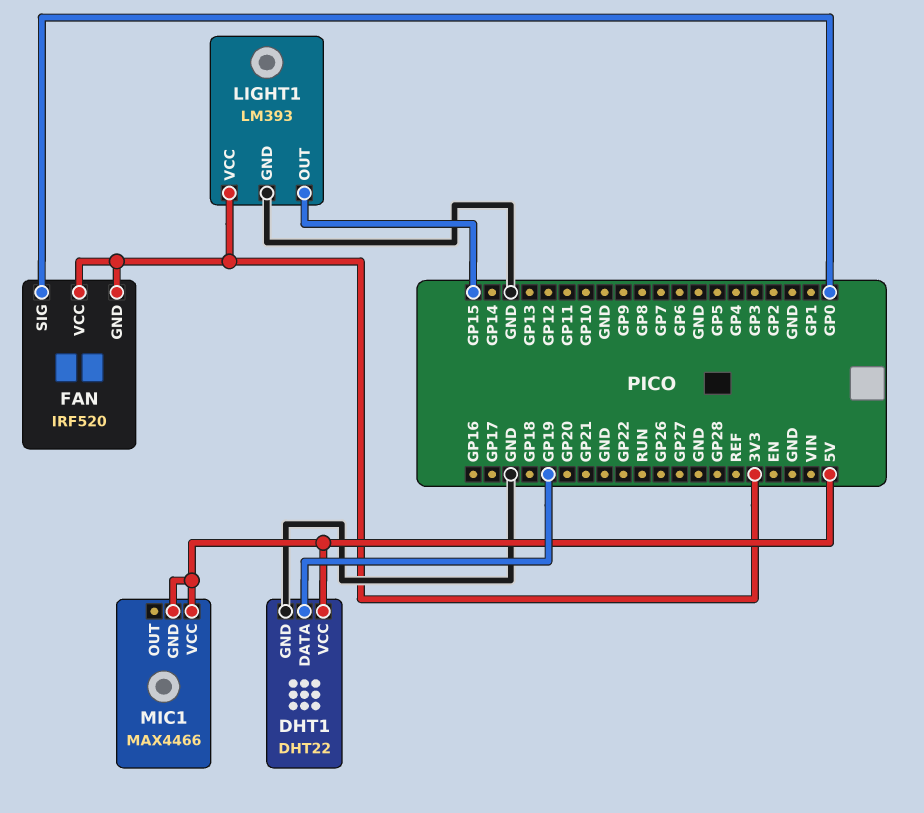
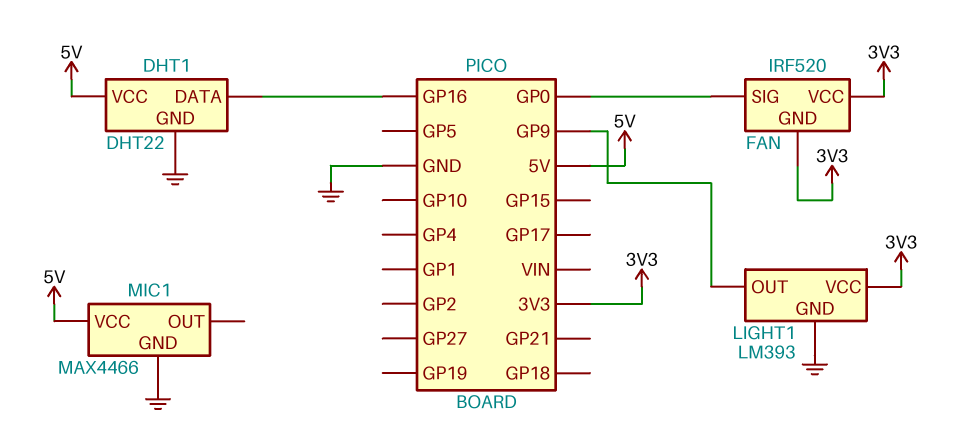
DHT1 pin DATA: GP19 -> GP16
LIGHT1 pin OUT: GP15 -> GP9
MIC1 pin GND: 5V -> GND

